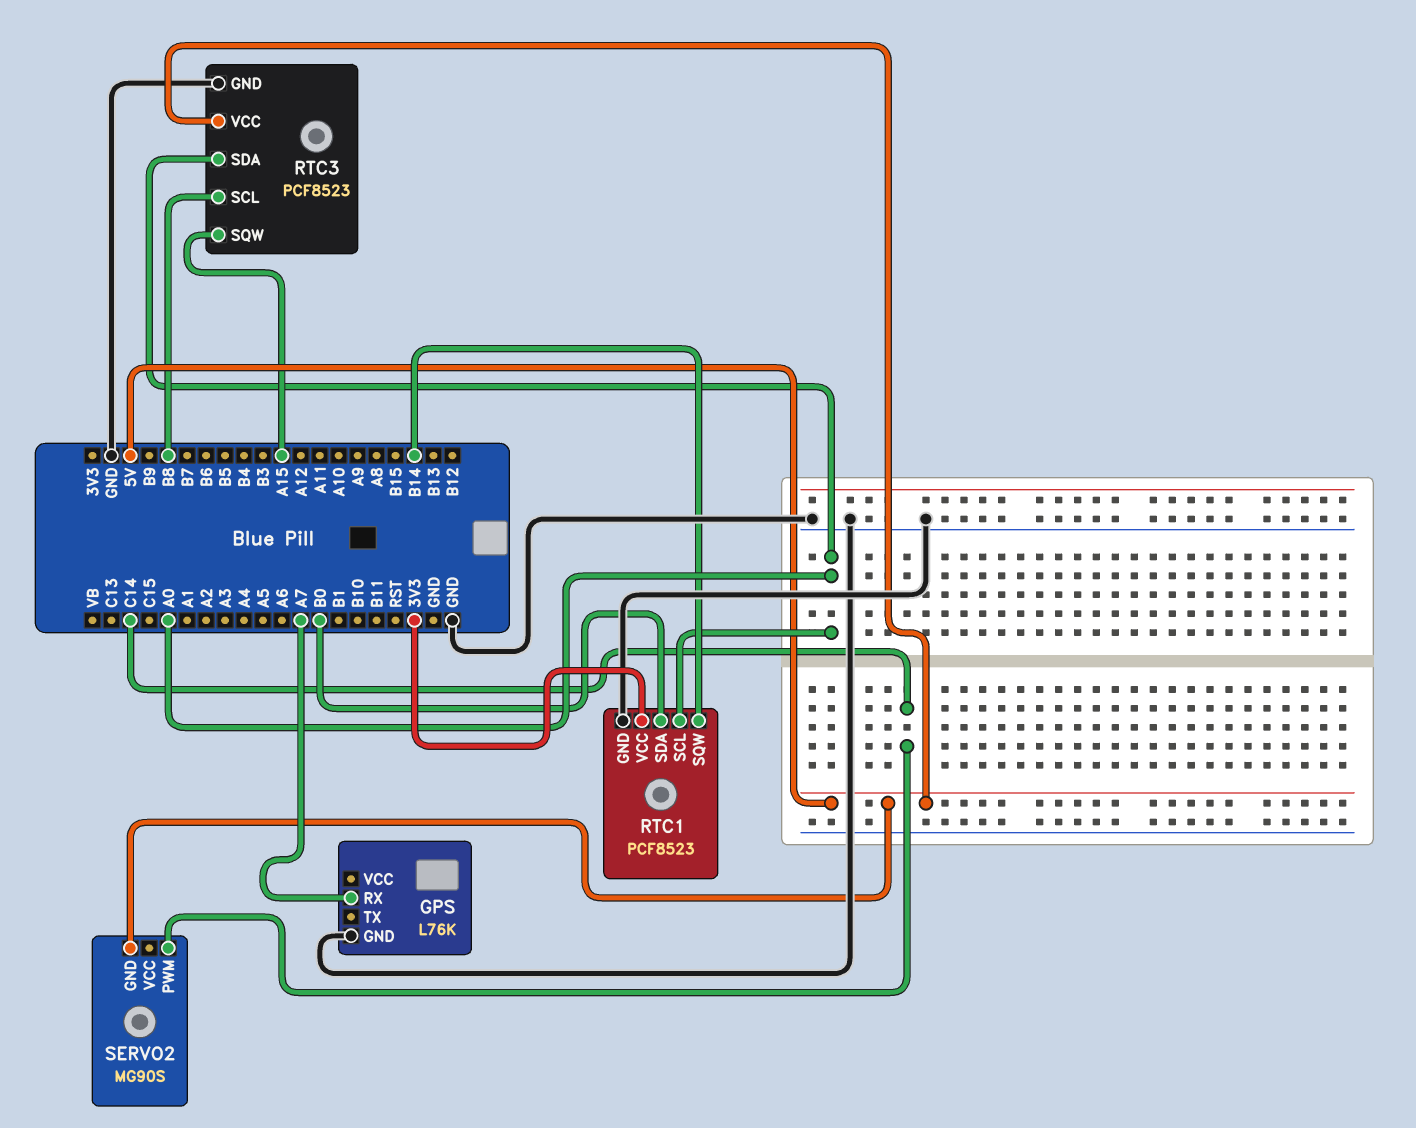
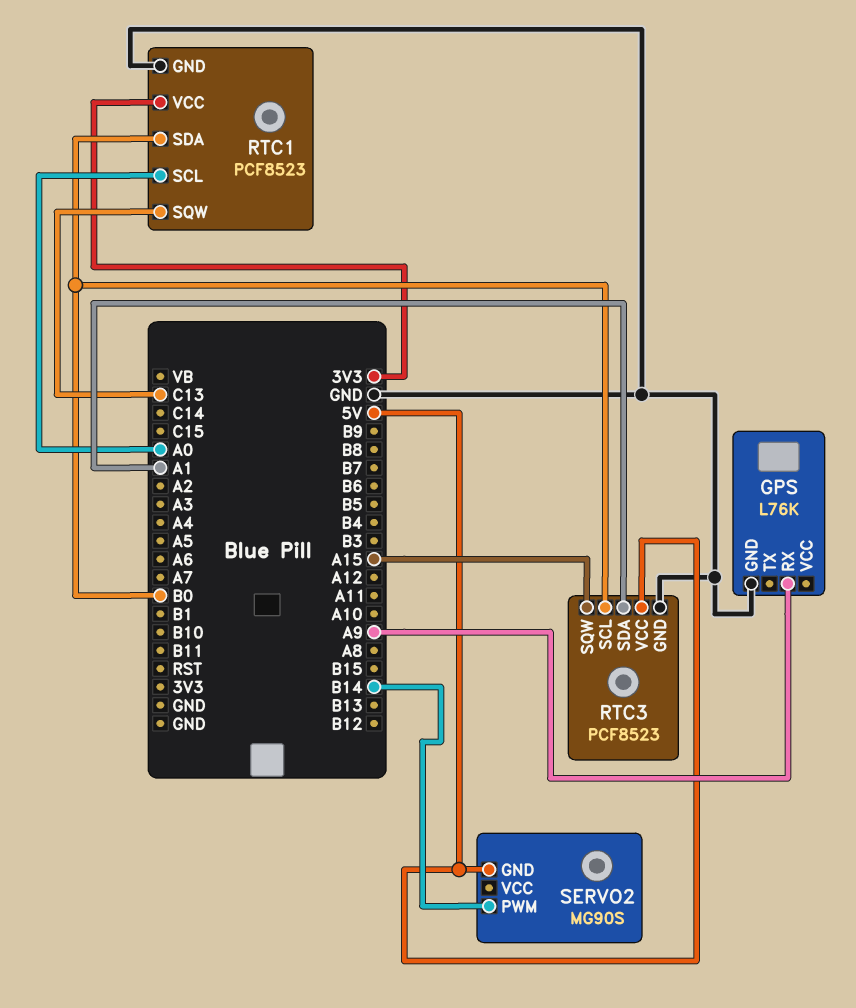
GPS pin RX: A7 -> A9
RTC1 pin SQW: B14 -> C13
RTC3 pin SCL: B8 -> B0
RTC3 pin SDA: A0 -> A1
SERVO2 pin PWM: C14 -> B14

